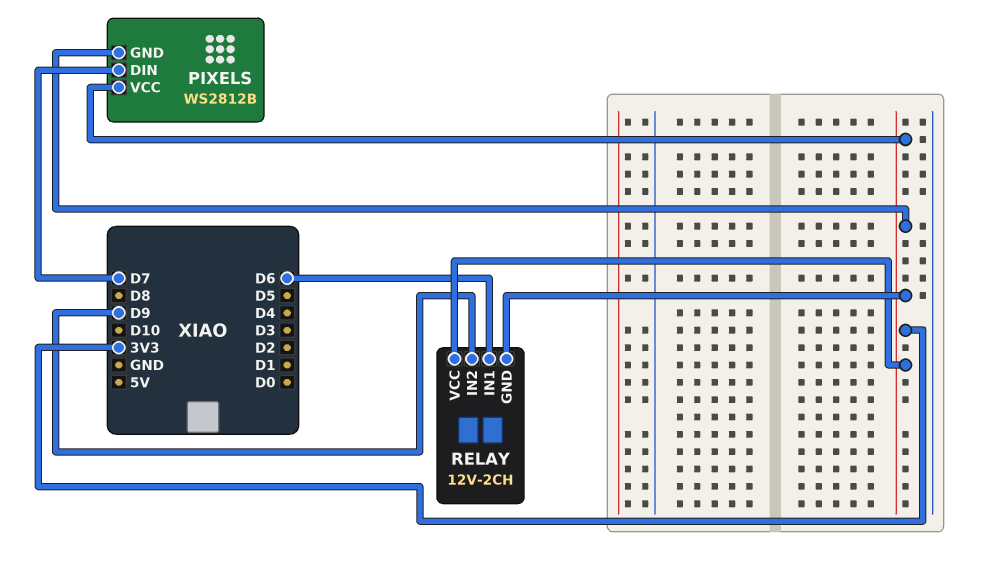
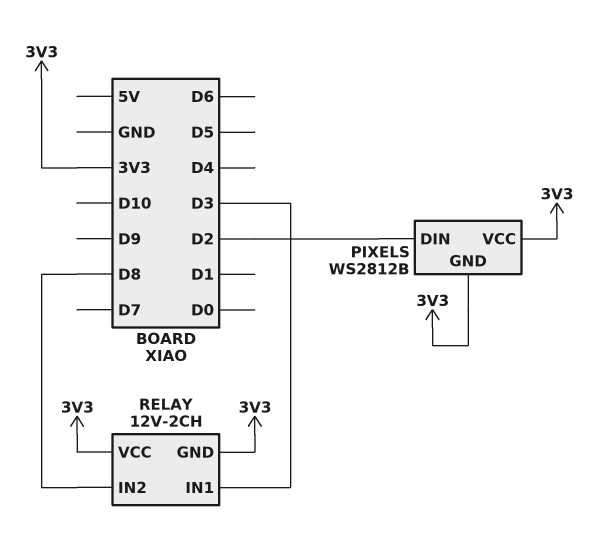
PIXELS pin DIN: D7 -> D2
RELAY pin IN1: D6 -> D3
RELAY pin IN2: D9 -> D8

